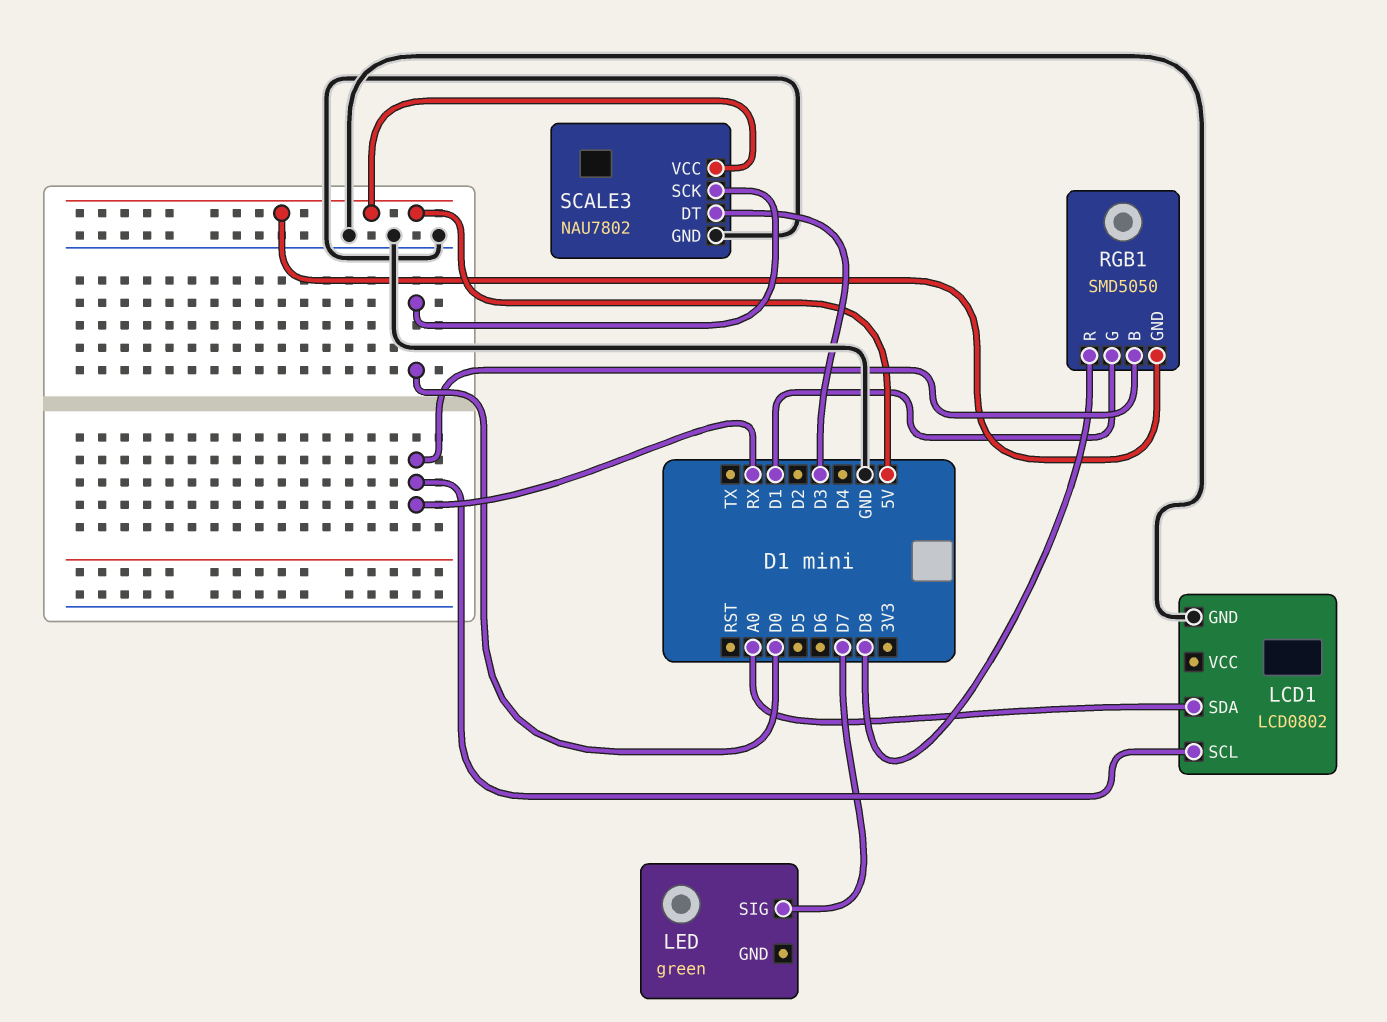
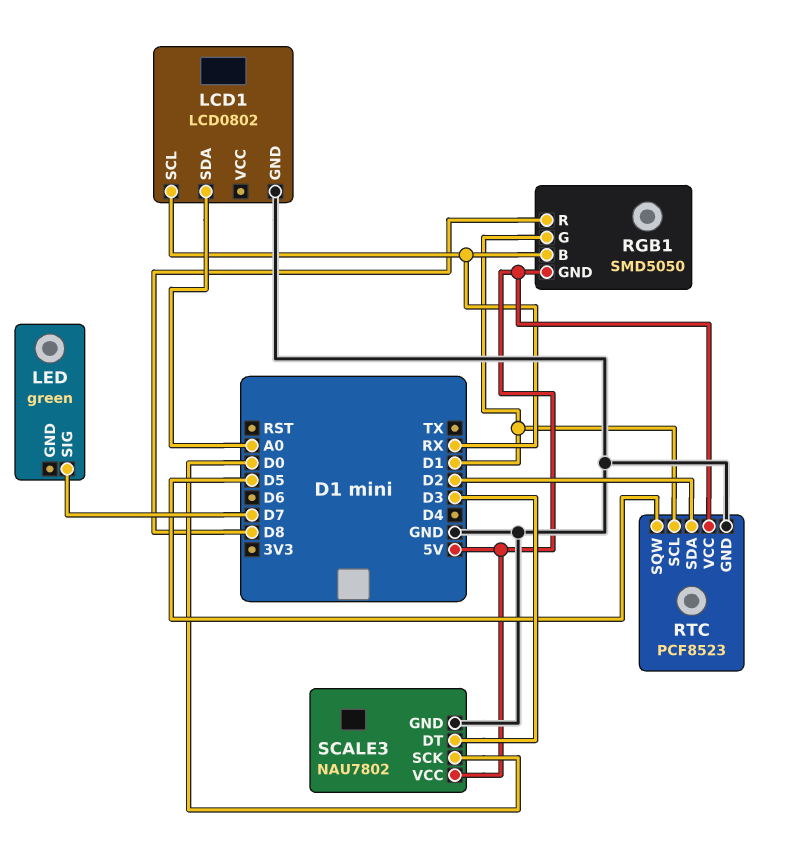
RTC: none -> PCF8523
RTC pin GND: none -> GND
RTC pin SCL: none -> D1
RTC pin SDA: none -> D2
RTC pin SQW: none -> D5
RTC pin VCC: none -> 5V

